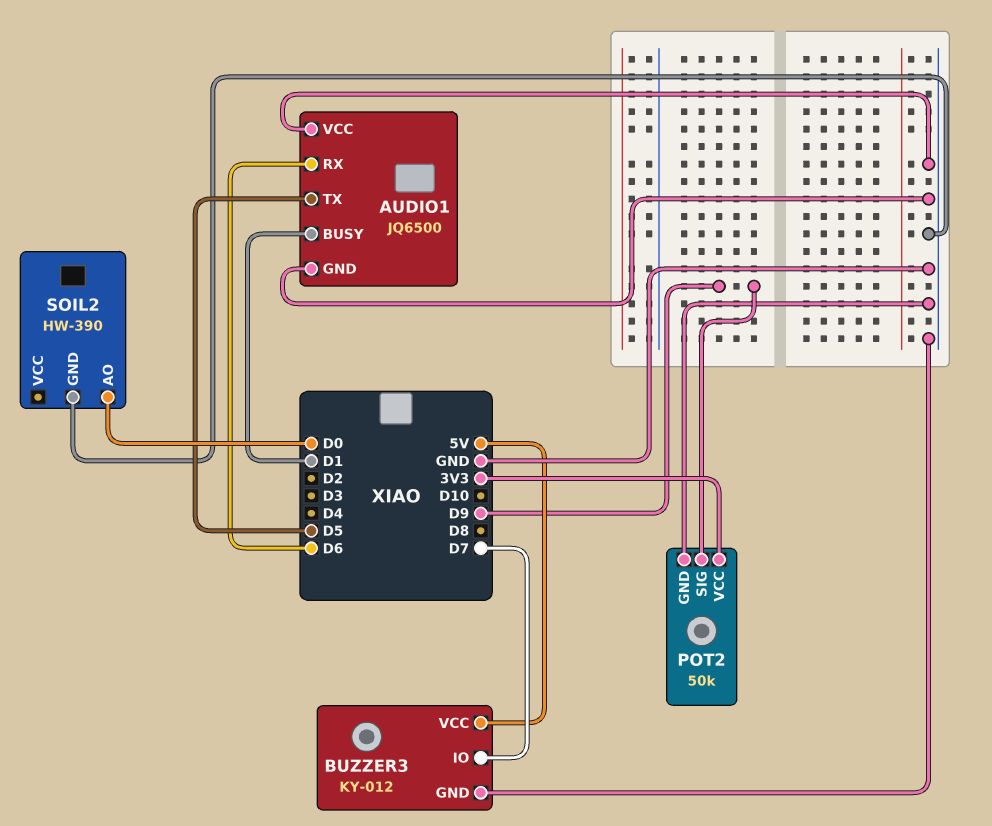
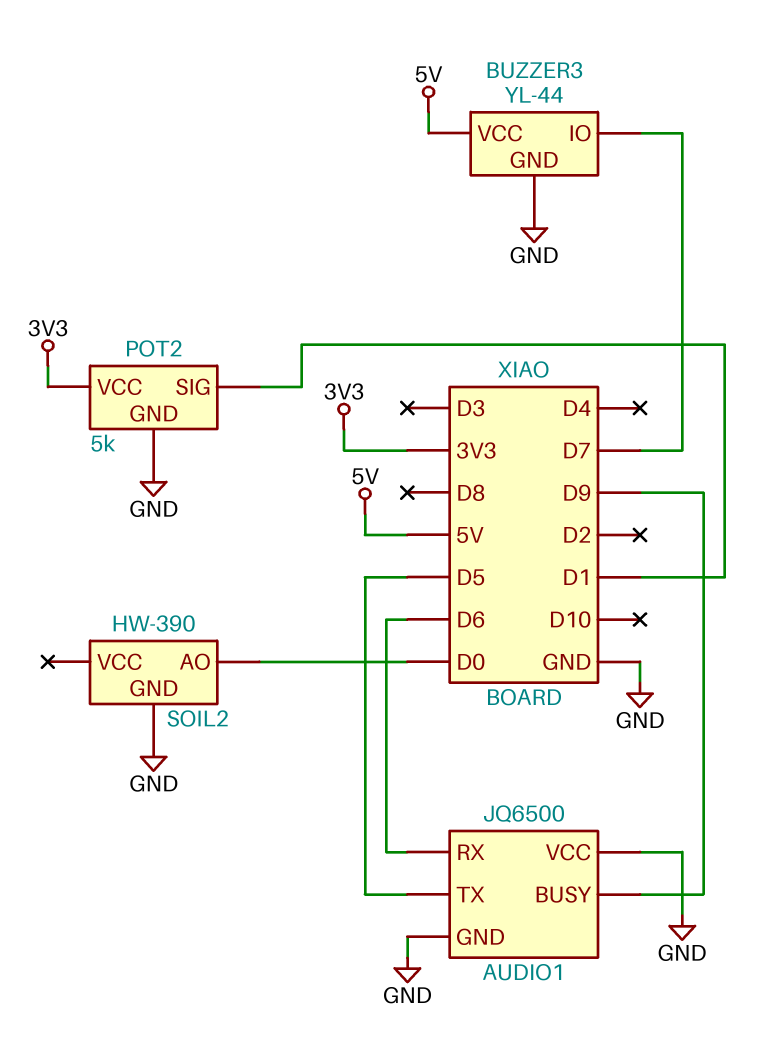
AUDIO1 pin BUSY: D1 -> D9
BUZZER3: KY-012 -> YL-44
POT2: 50k -> 5k
POT2 pin SIG: D9 -> D1

